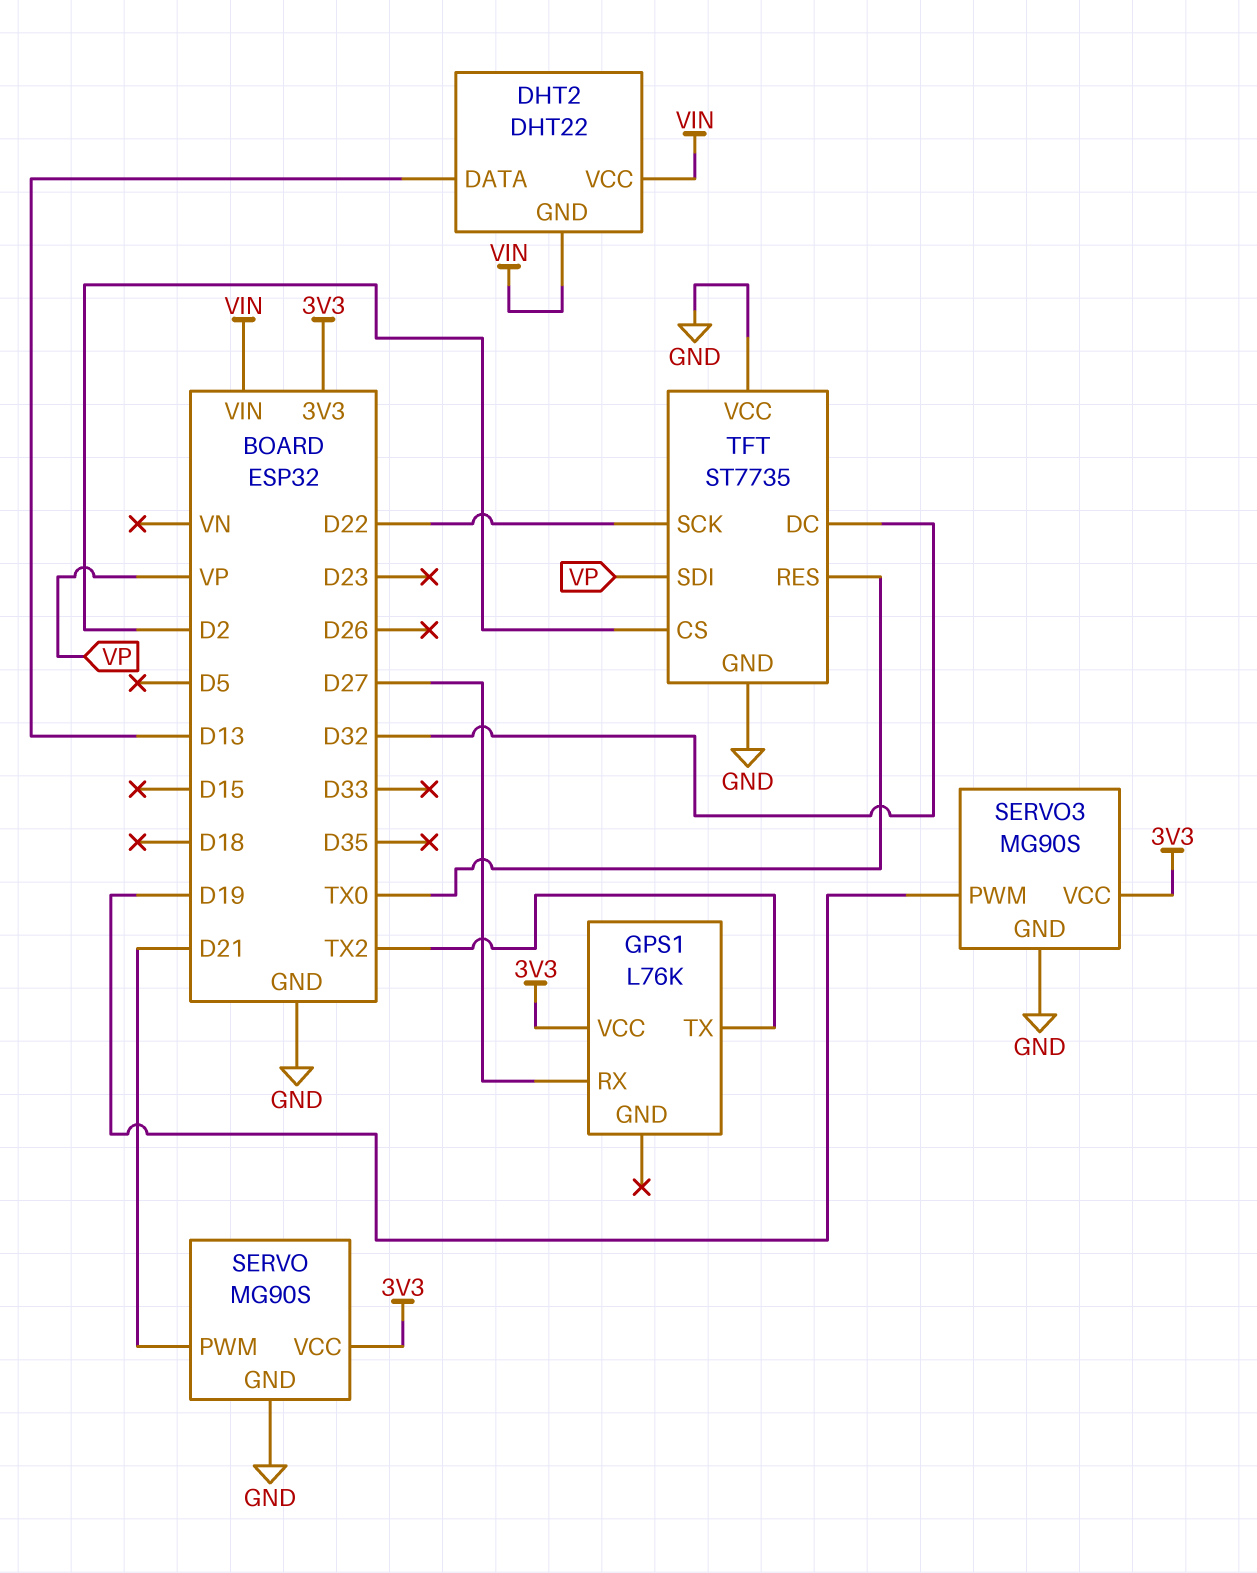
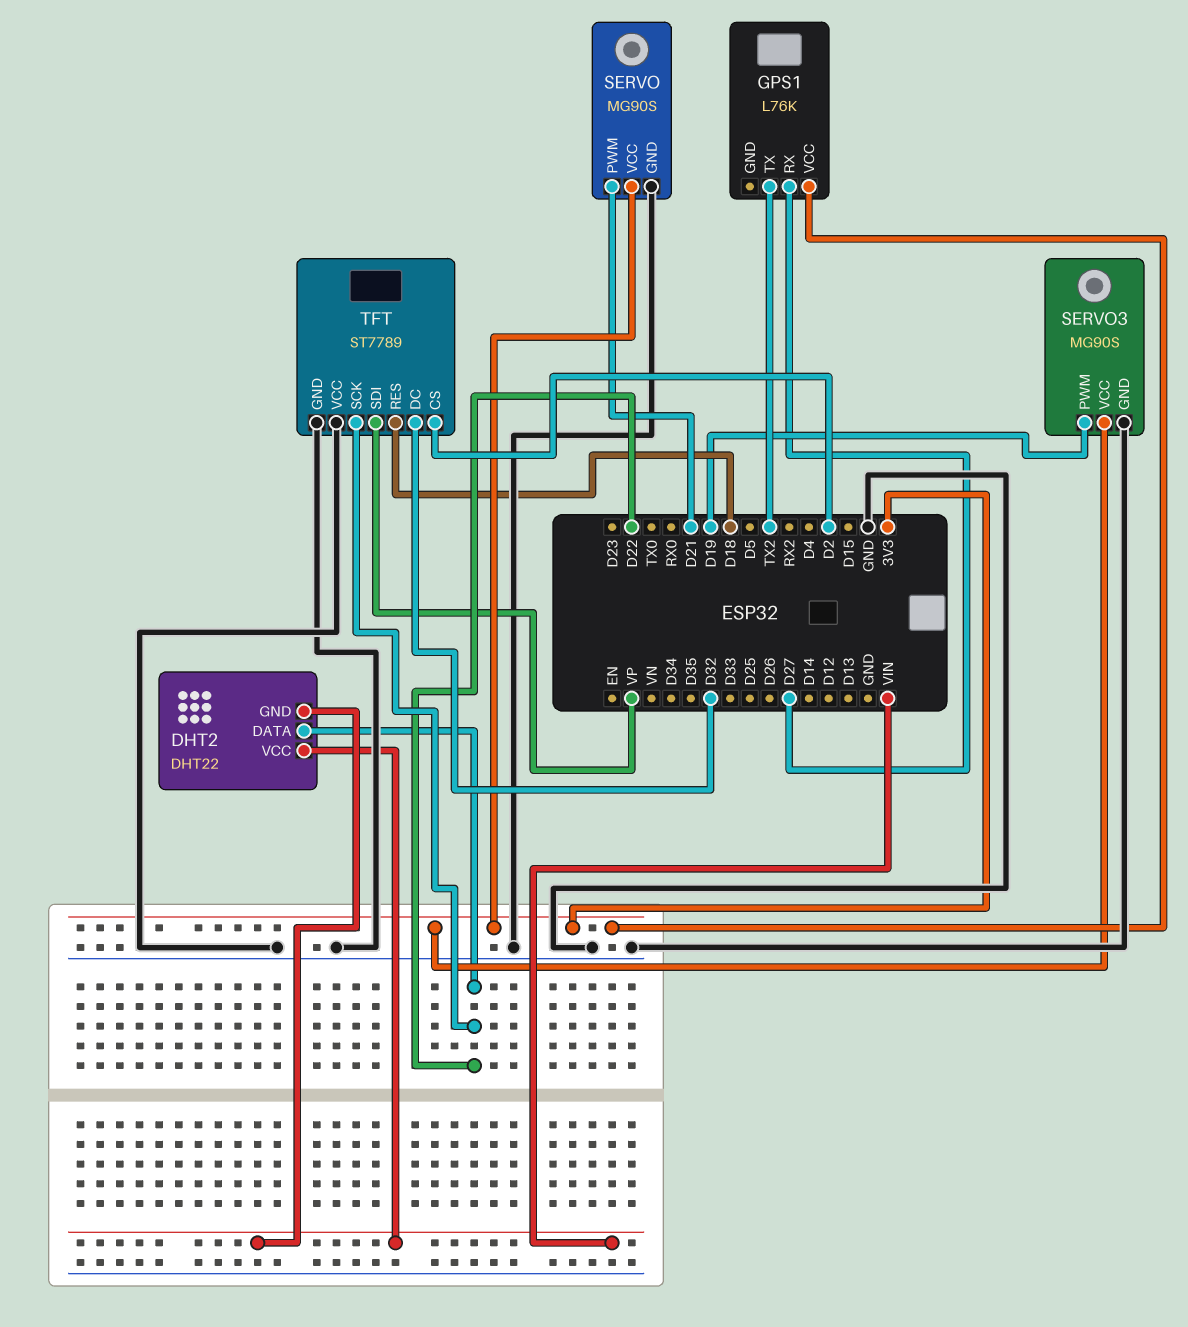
DHT2 pin DATA: D13 -> D22
TFT: ST7735 -> ST7789
TFT pin RES: TX0 -> D18

